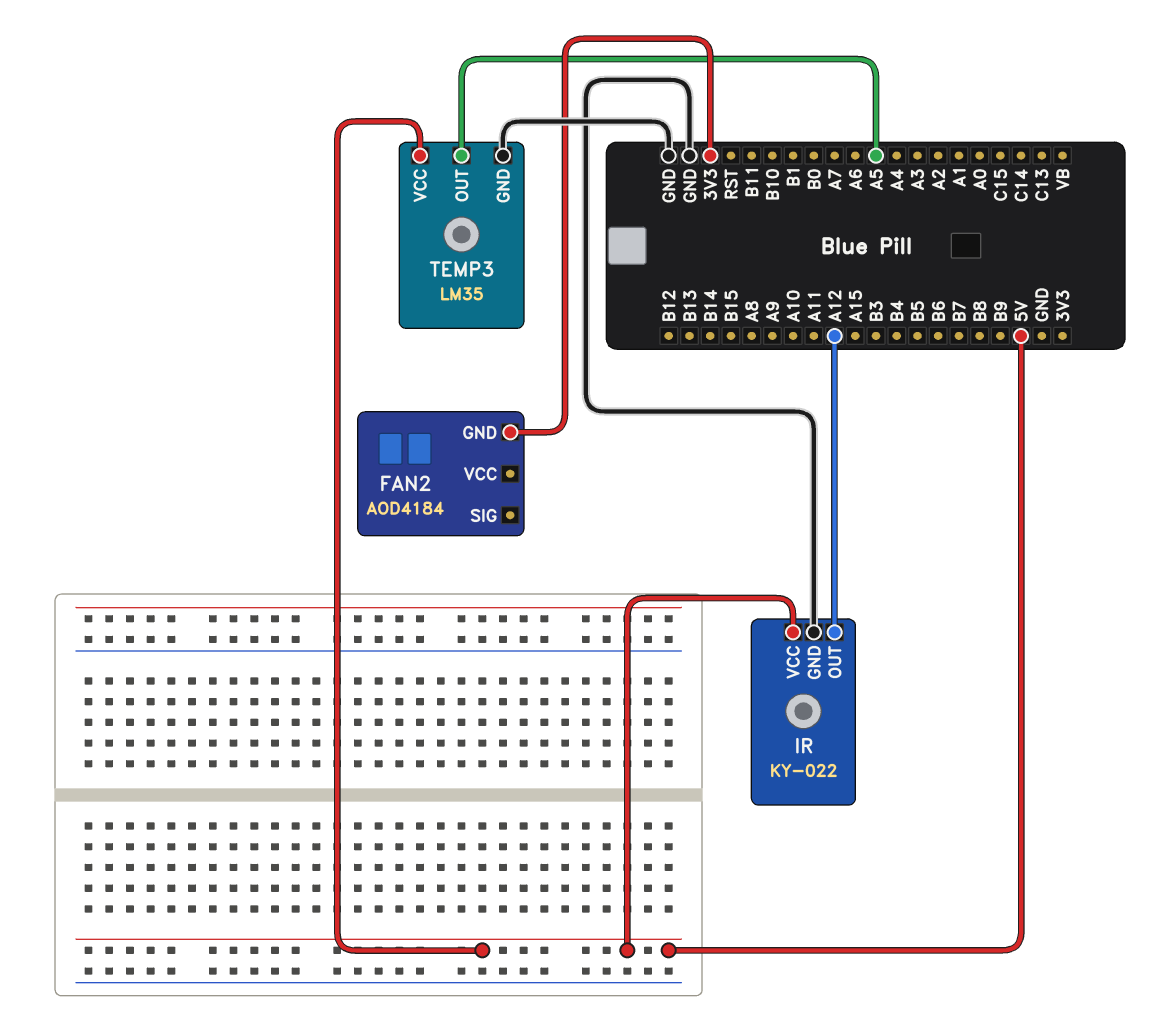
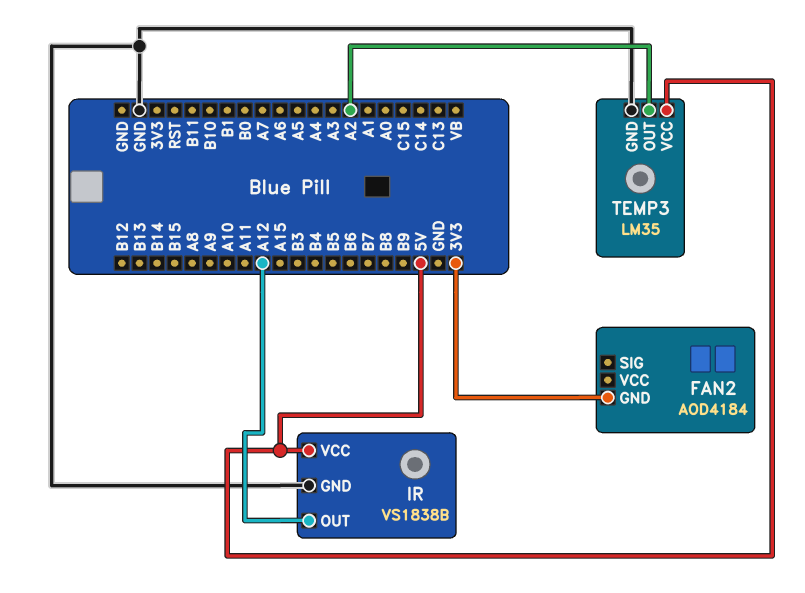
IR: KY-022 -> VS1838B
TEMP3 pin OUT: A5 -> A2

